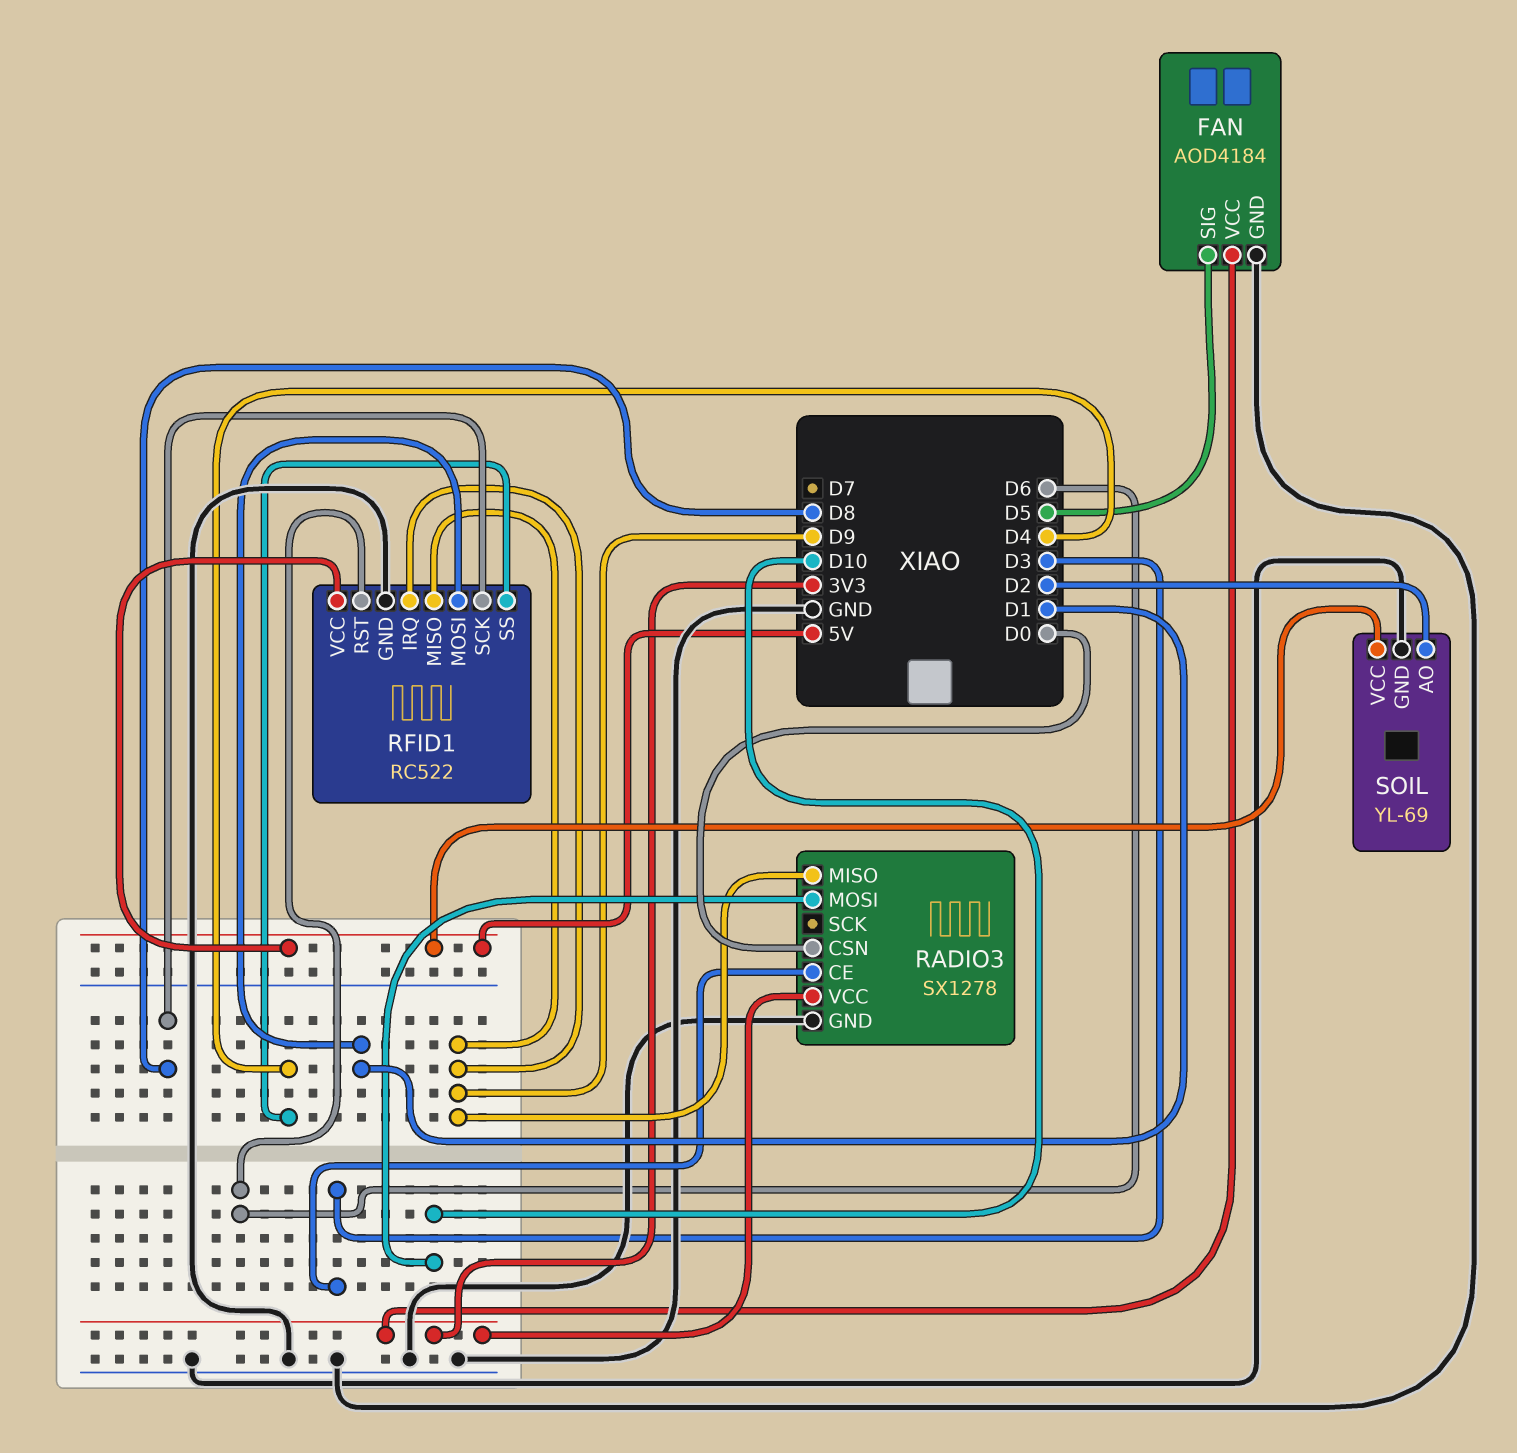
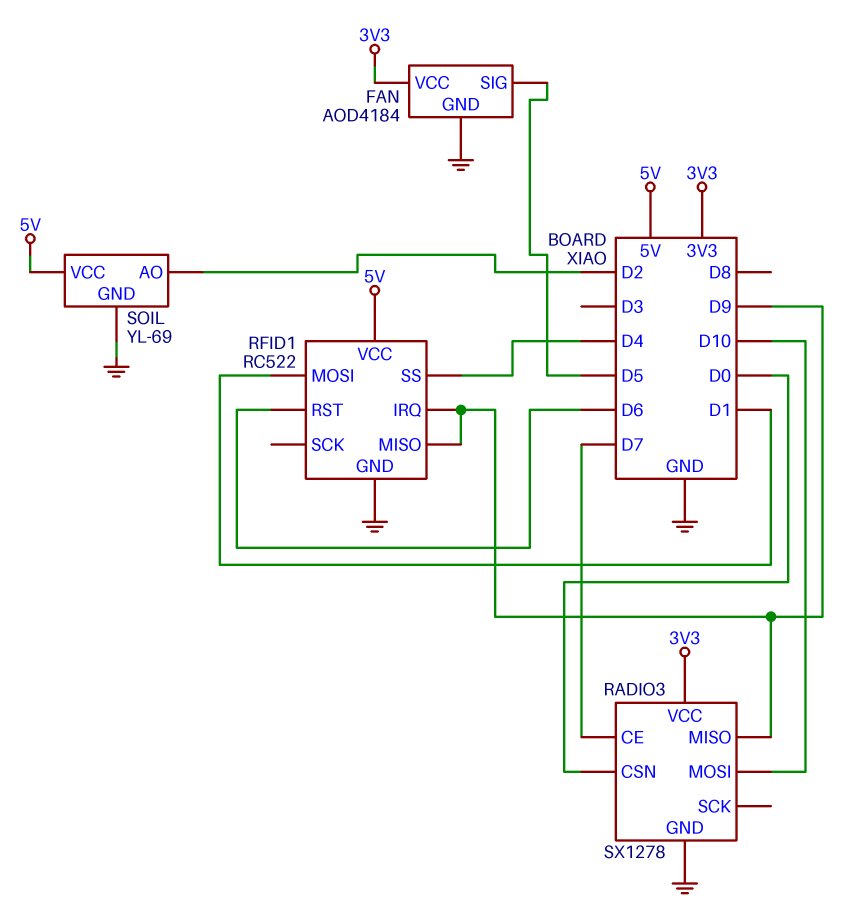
RADIO3 pin CE: D3 -> D7
RFID1 pin SCK: D8 -> none

